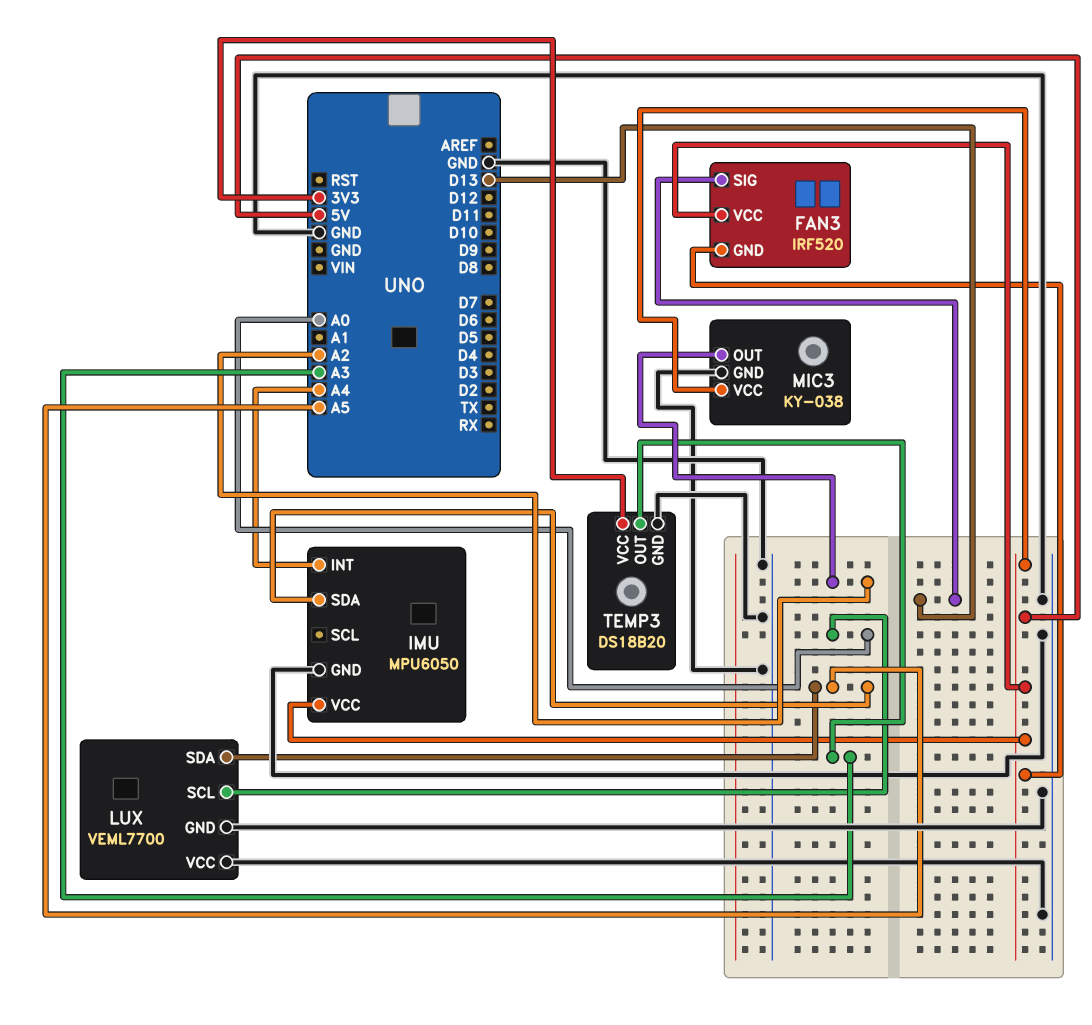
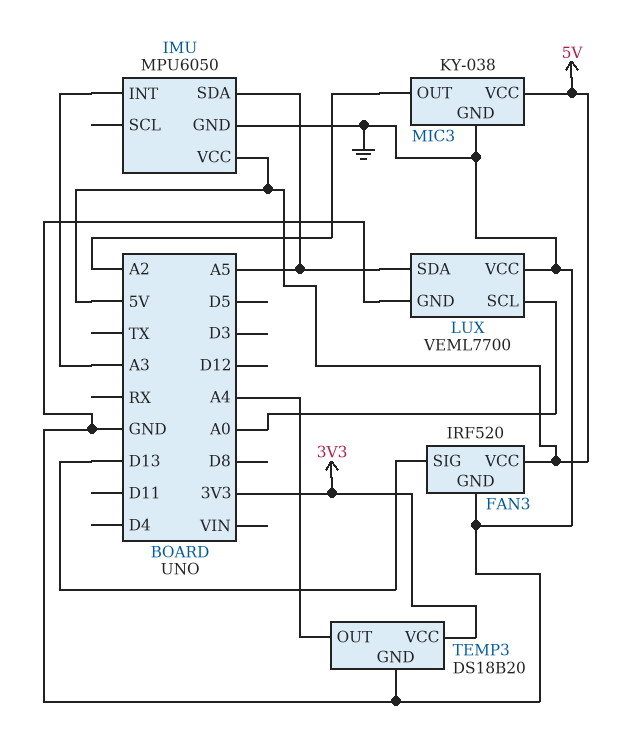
FAN3 pin GND: 5V -> GND
IMU pin INT: A4 -> A3
TEMP3 pin OUT: A3 -> A4

